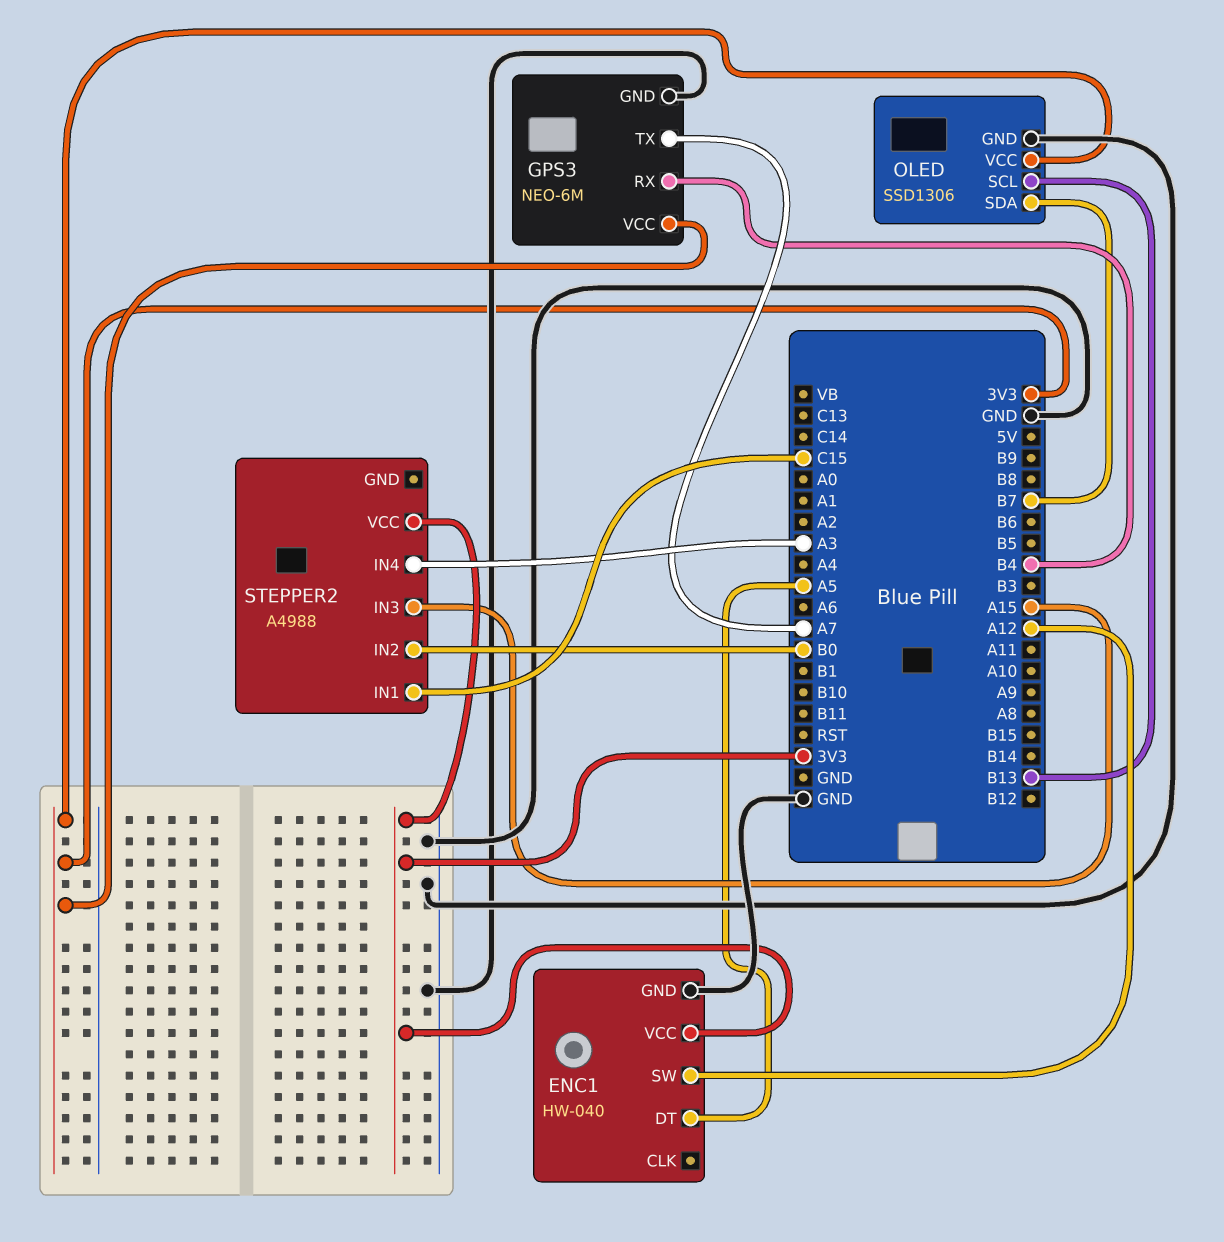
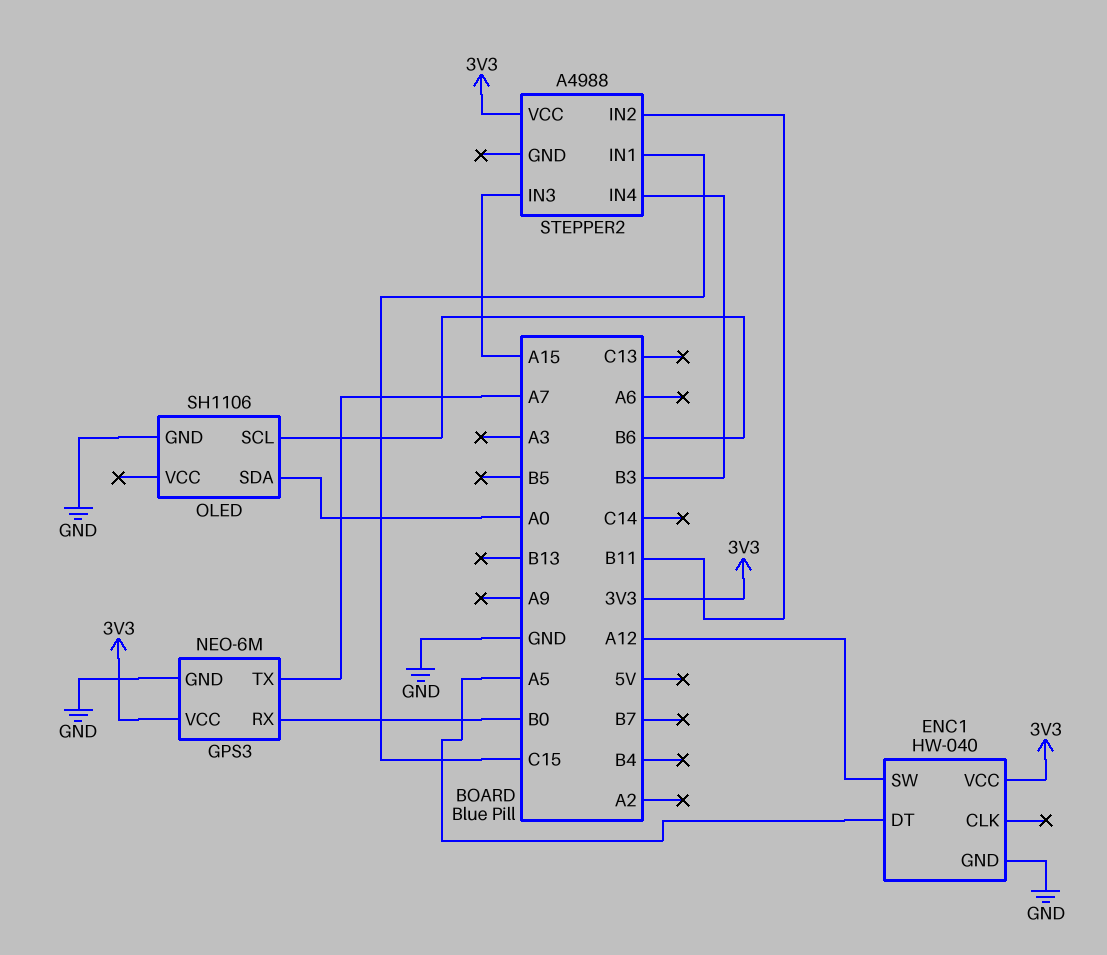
GPS3 pin RX: B4 -> B0
OLED: SSD1306 -> SH1106
OLED pin SCL: B13 -> B6
OLED pin SDA: B7 -> A0
OLED pin VCC: 3V3 -> none
STEPPER2 pin IN2: B0 -> B11
STEPPER2 pin IN4: A3 -> B3

